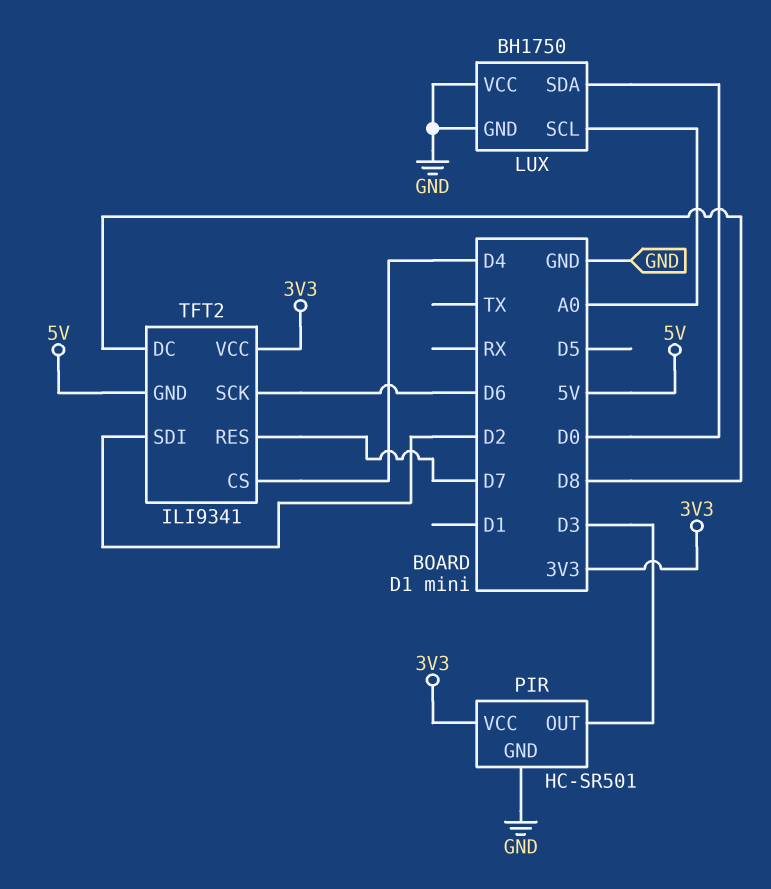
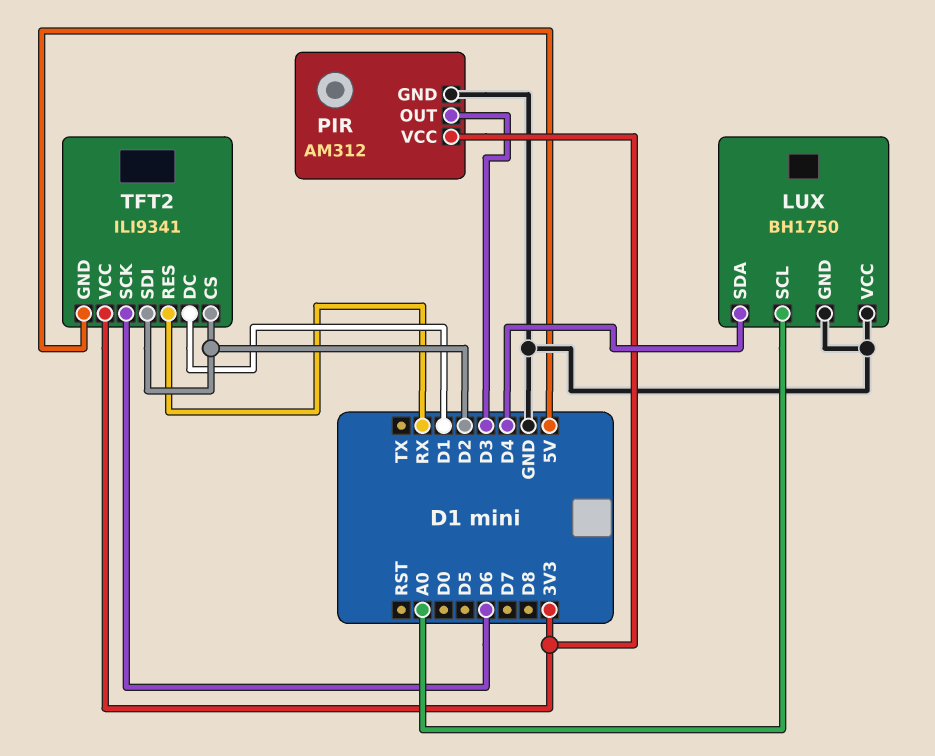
LUX pin SDA: D0 -> D4
PIR: HC-SR501 -> AM312
TFT2 pin CS: D4 -> D2
TFT2 pin DC: D8 -> D1
TFT2 pin RES: D7 -> RX

